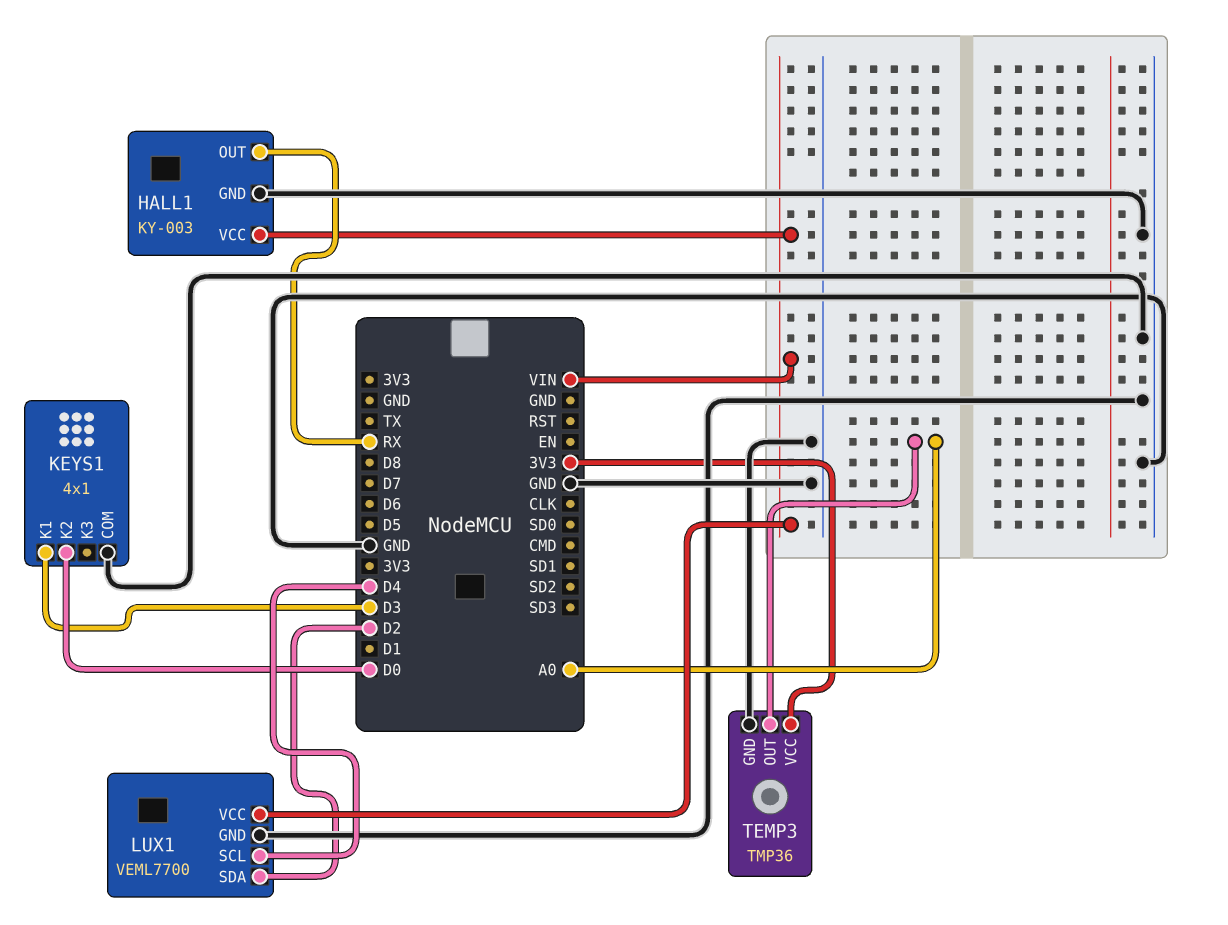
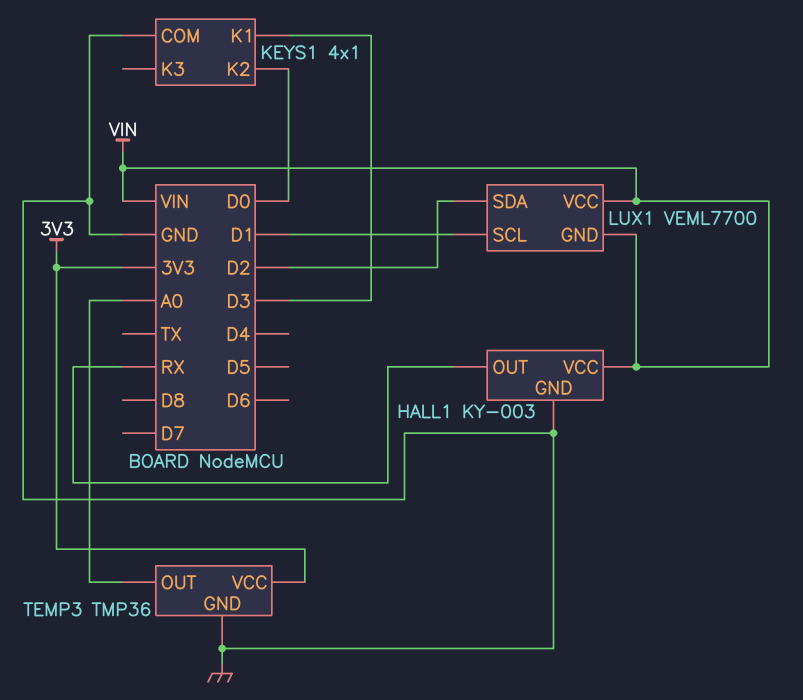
LUX1 pin GND: GND -> VIN
LUX1 pin SCL: D4 -> D1

